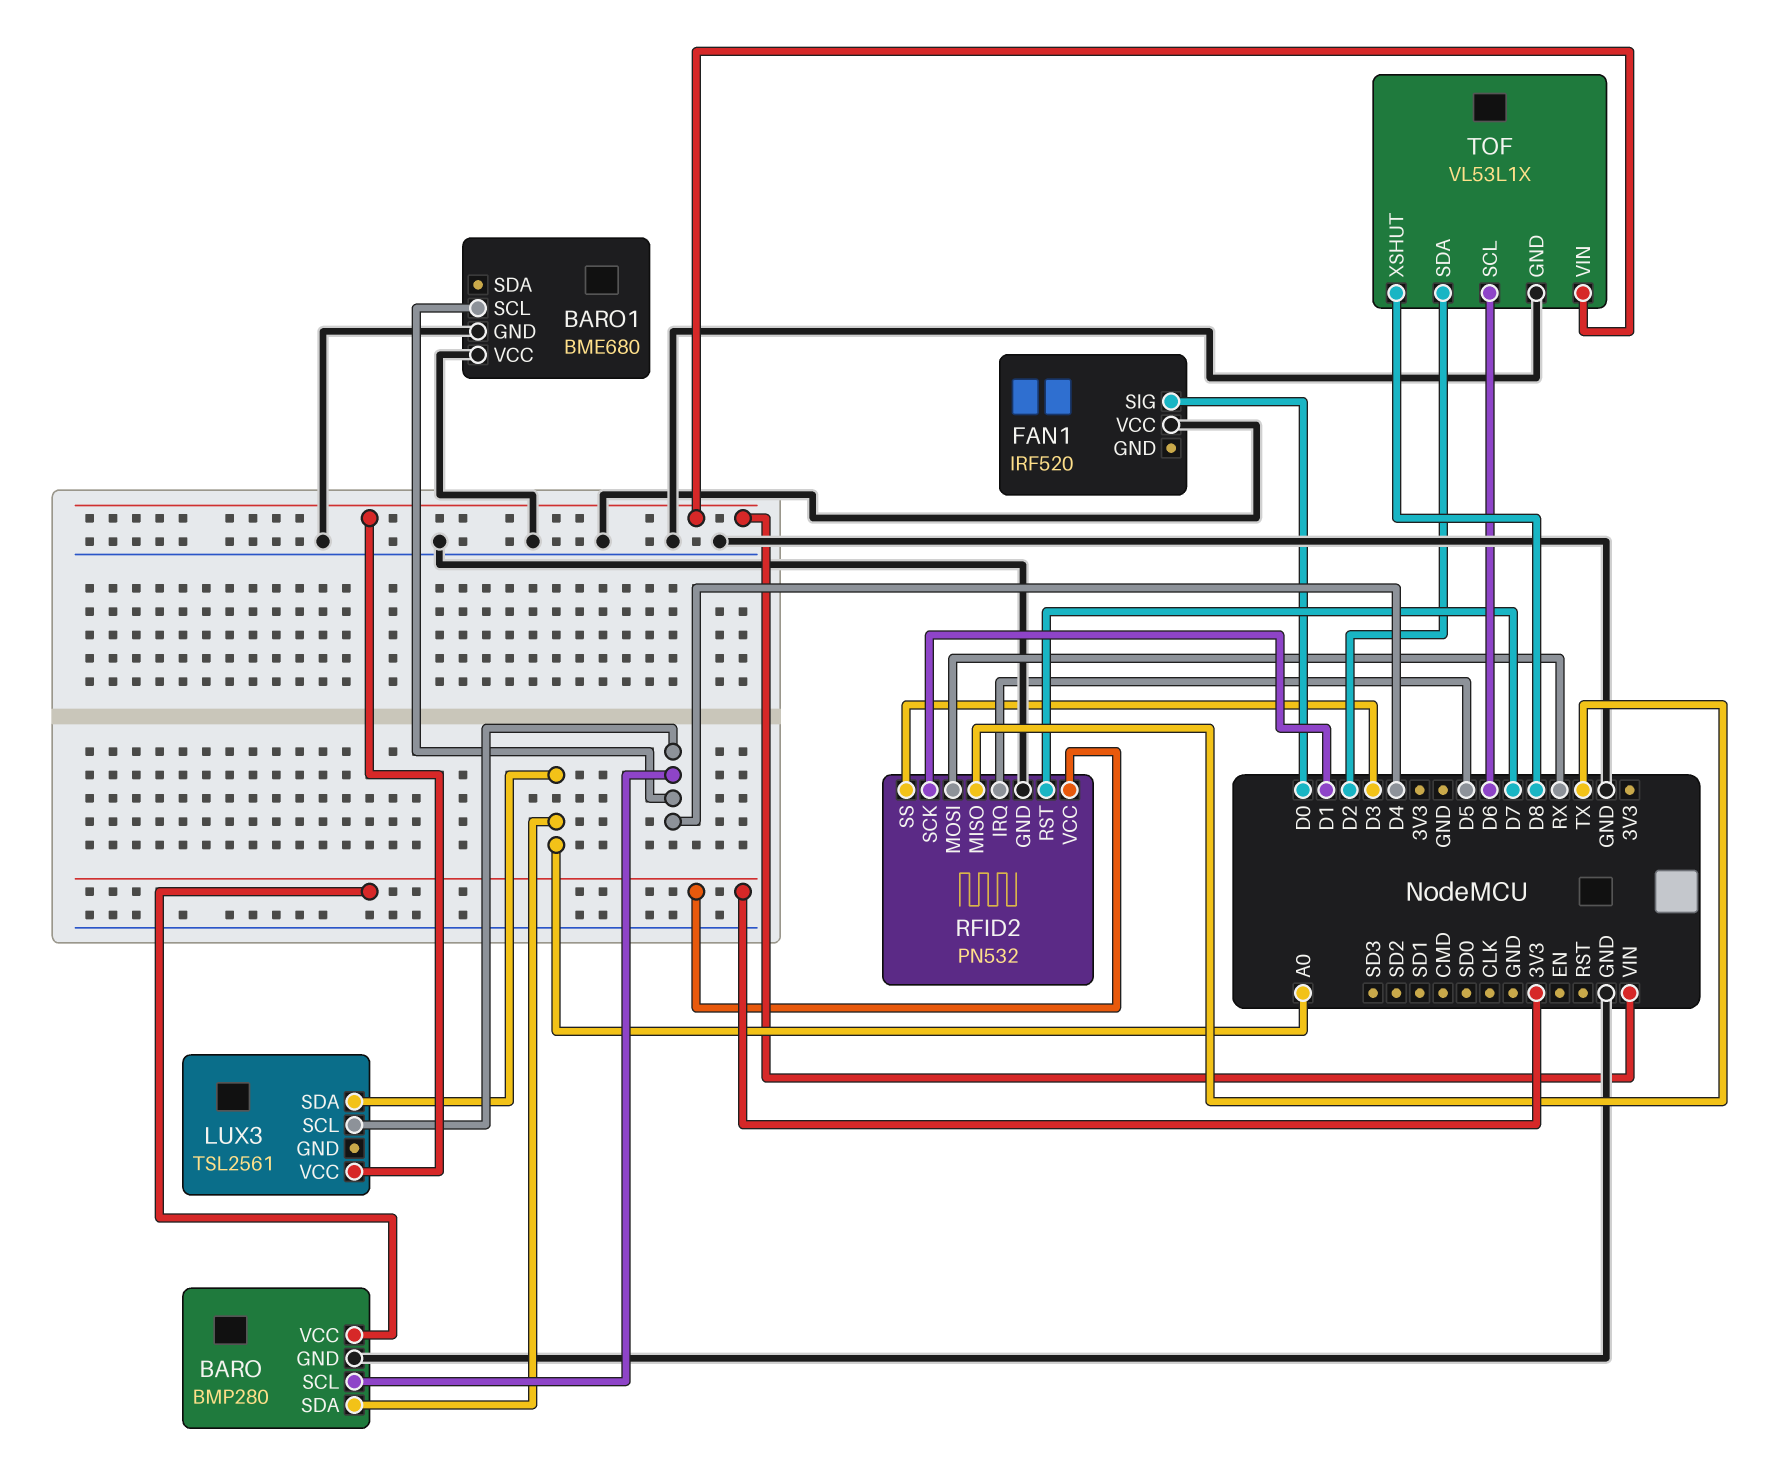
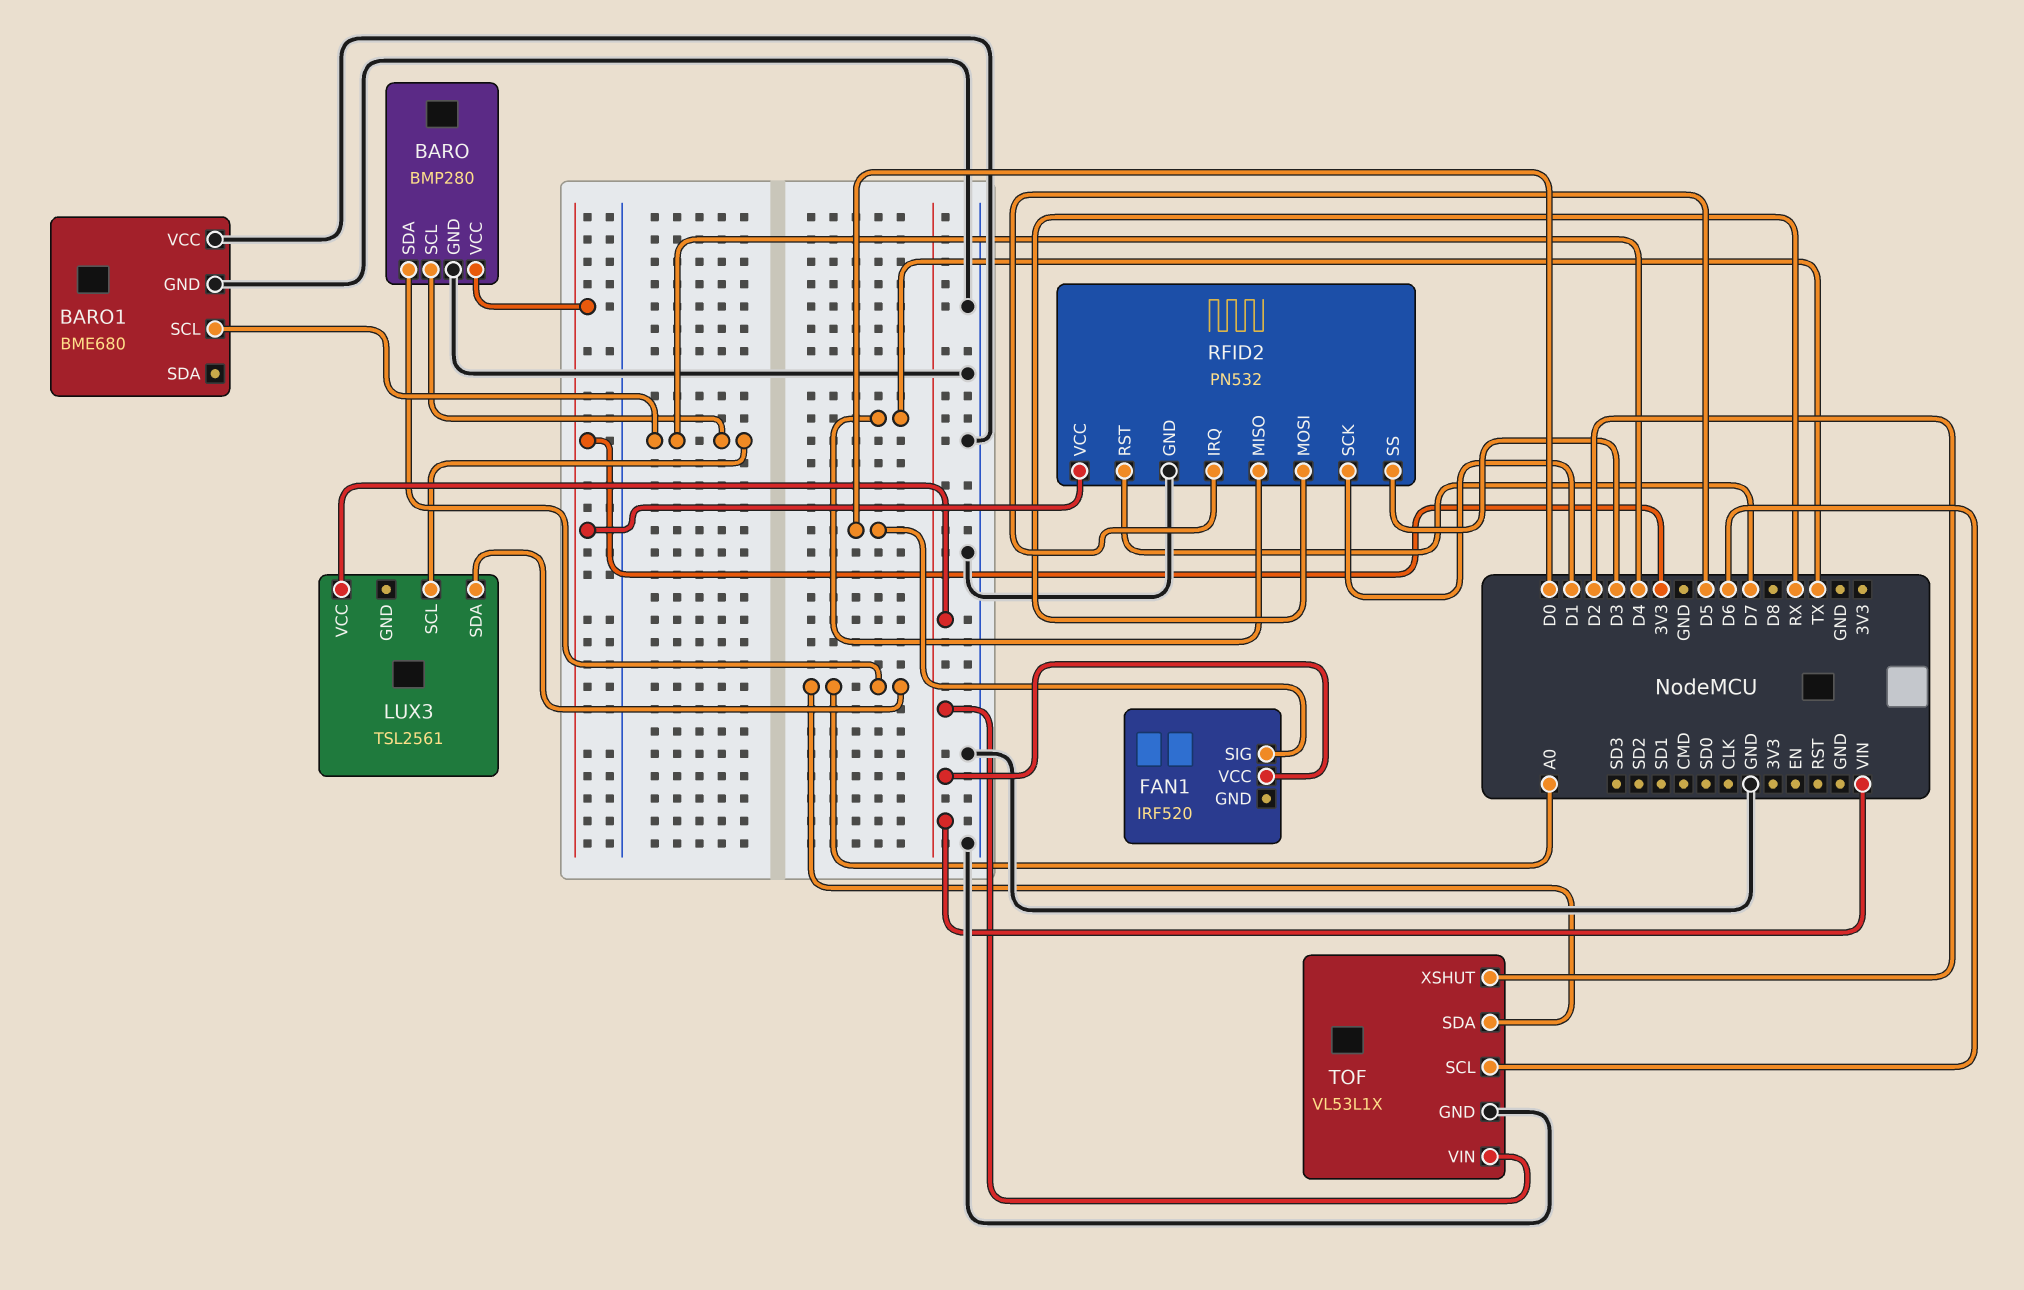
FAN1 pin VCC: GND -> VIN
TOF pin SDA: D2 -> A0
TOF pin XSHUT: D8 -> D2

